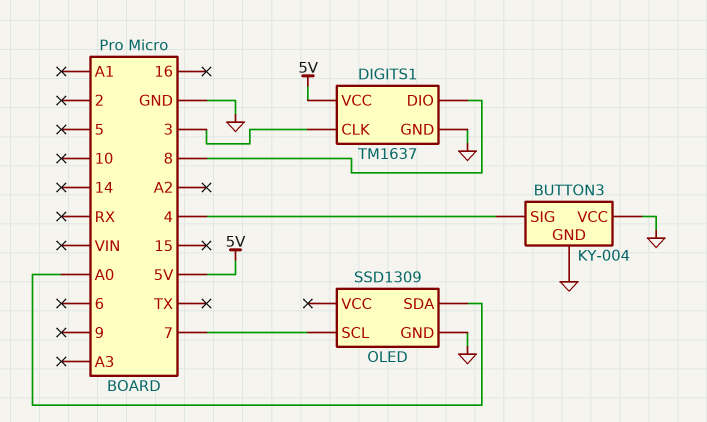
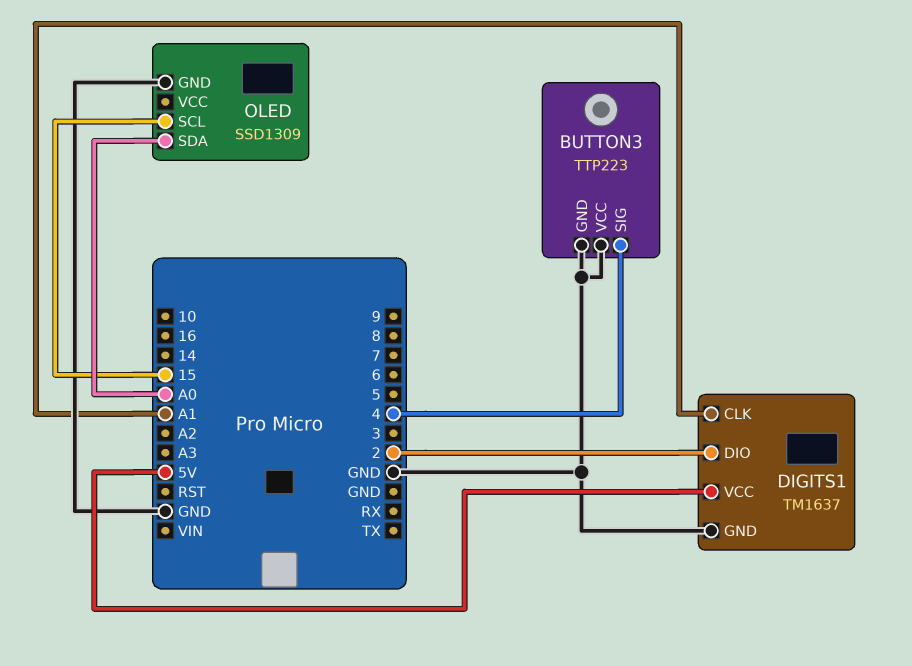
BUTTON3: KY-004 -> TTP223
DIGITS1 pin CLK: 3 -> A1
DIGITS1 pin DIO: 8 -> 2
OLED pin SCL: 7 -> 15

